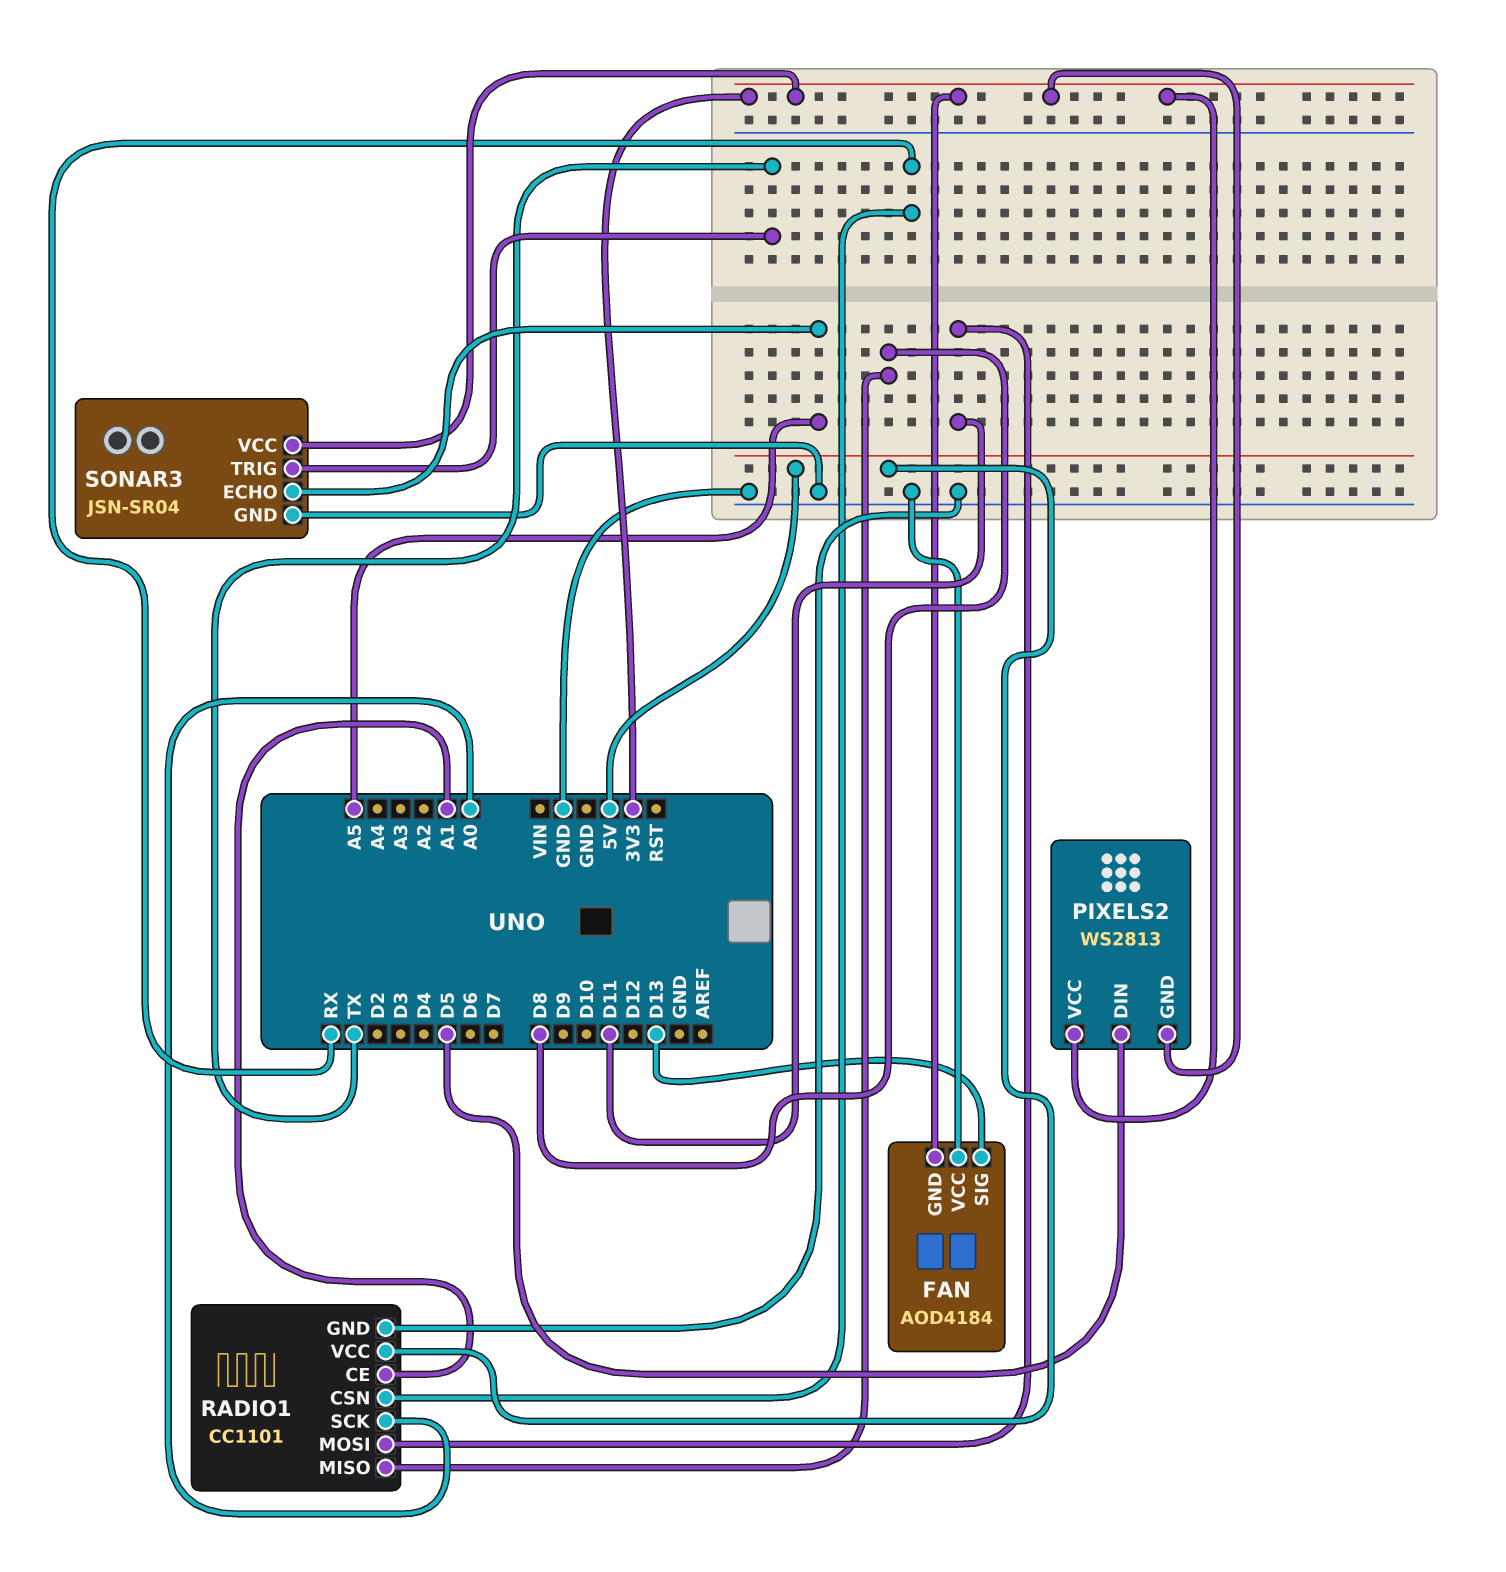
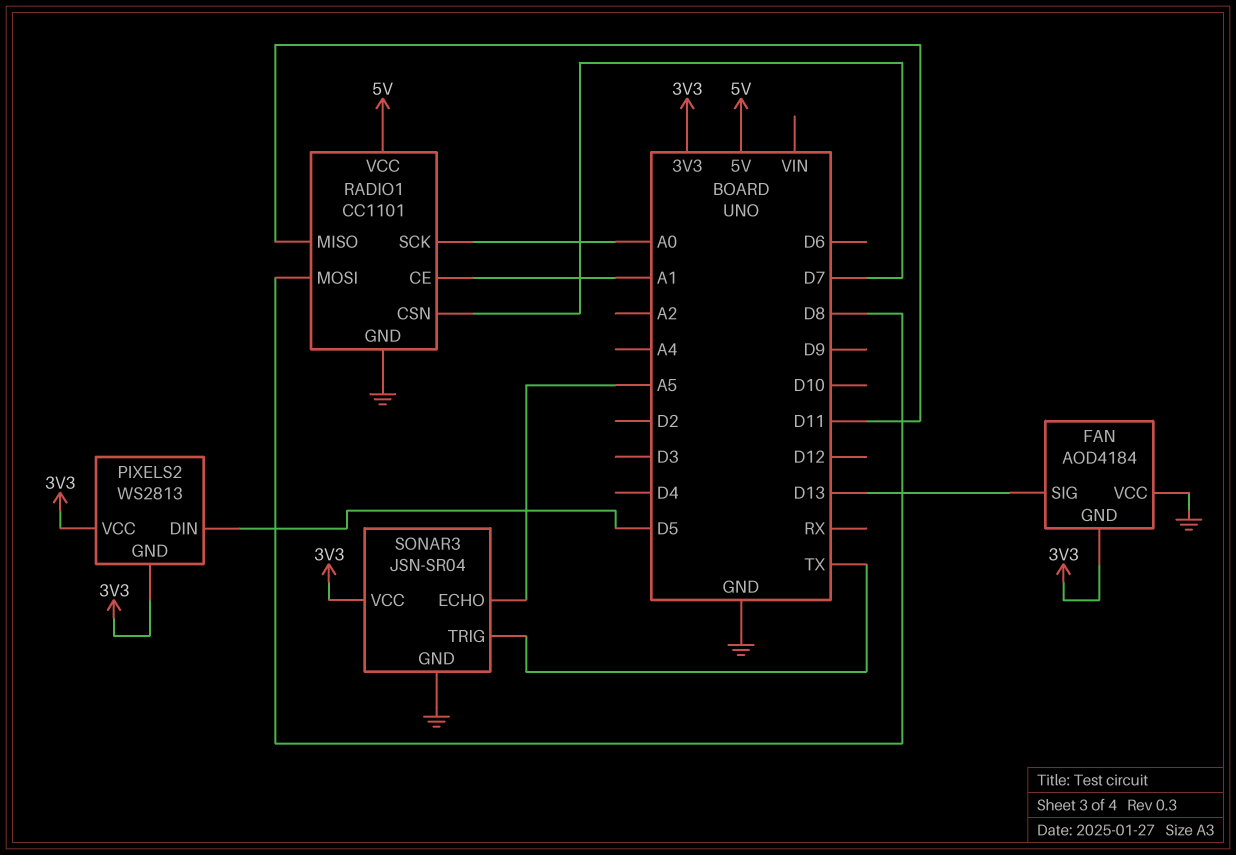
RADIO1 pin CSN: RX -> D7
RADIO1 pin MISO: D8 -> D11
RADIO1 pin MOSI: D11 -> D8

